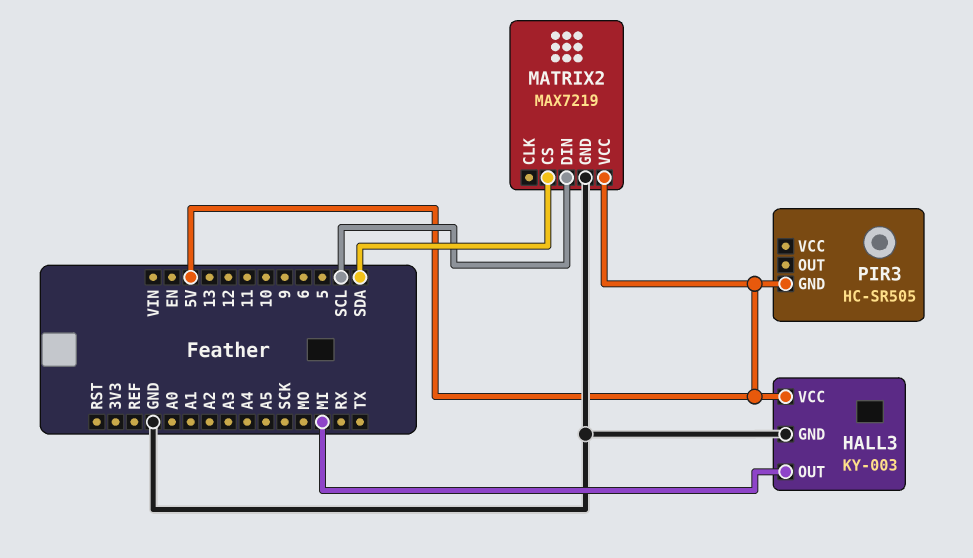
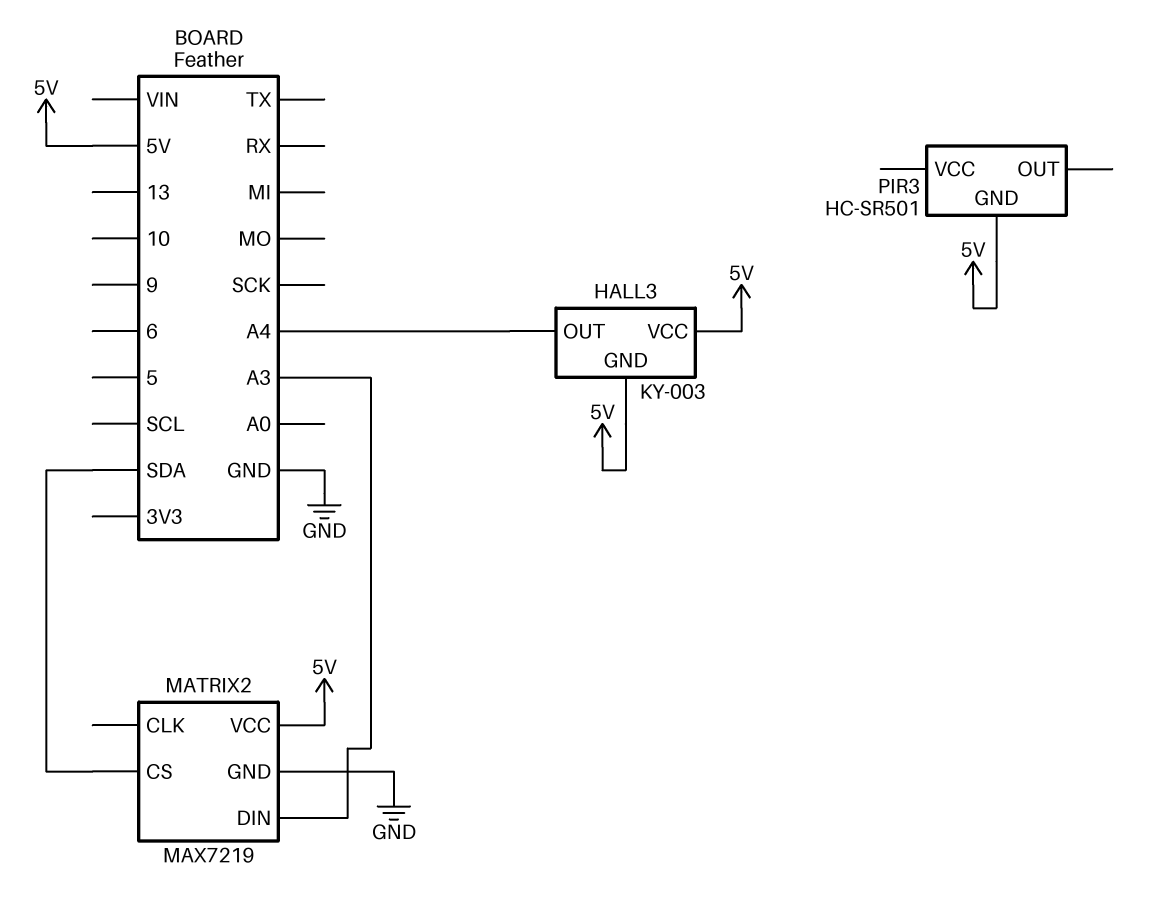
HALL3 pin GND: GND -> 5V
HALL3 pin OUT: MI -> A4
MATRIX2 pin DIN: SCL -> A3
PIR3: HC-SR505 -> HC-SR501

